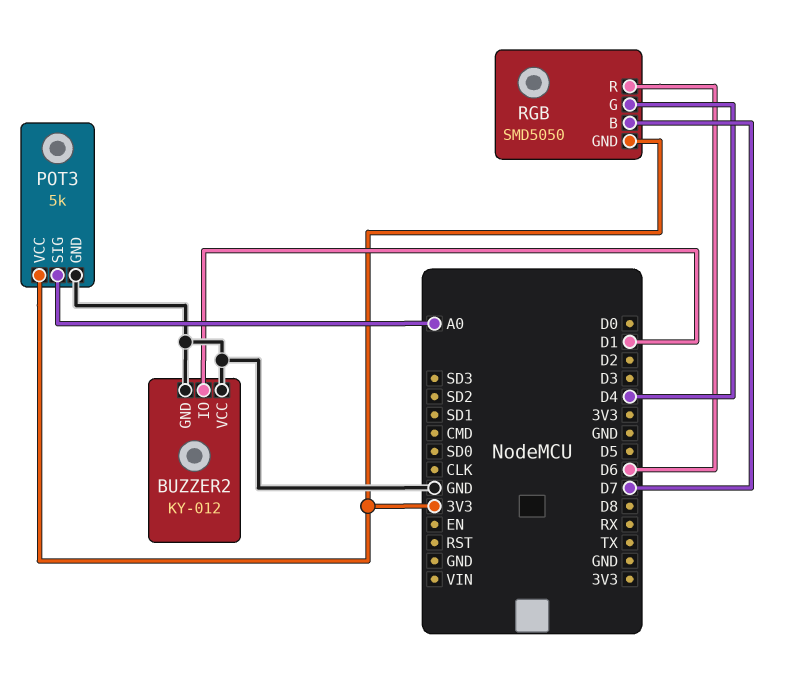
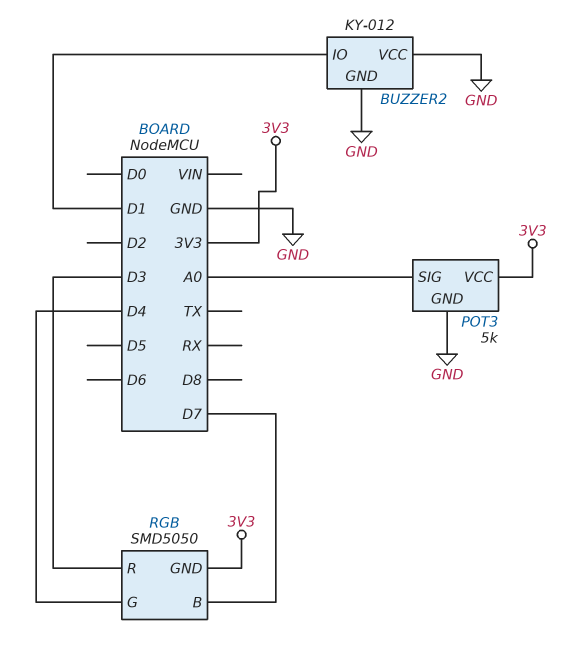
RGB pin R: D6 -> D3

